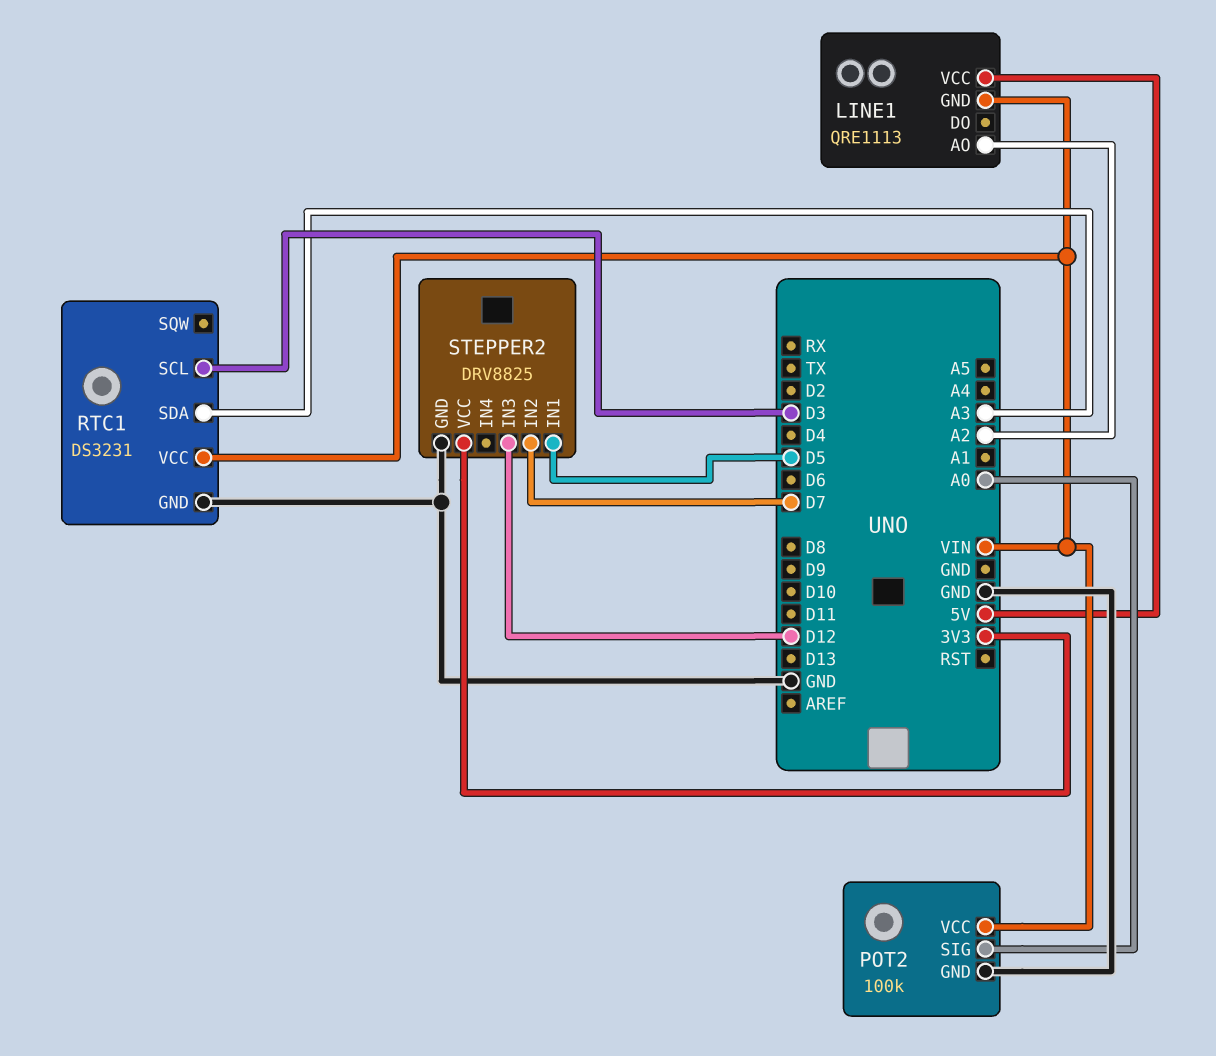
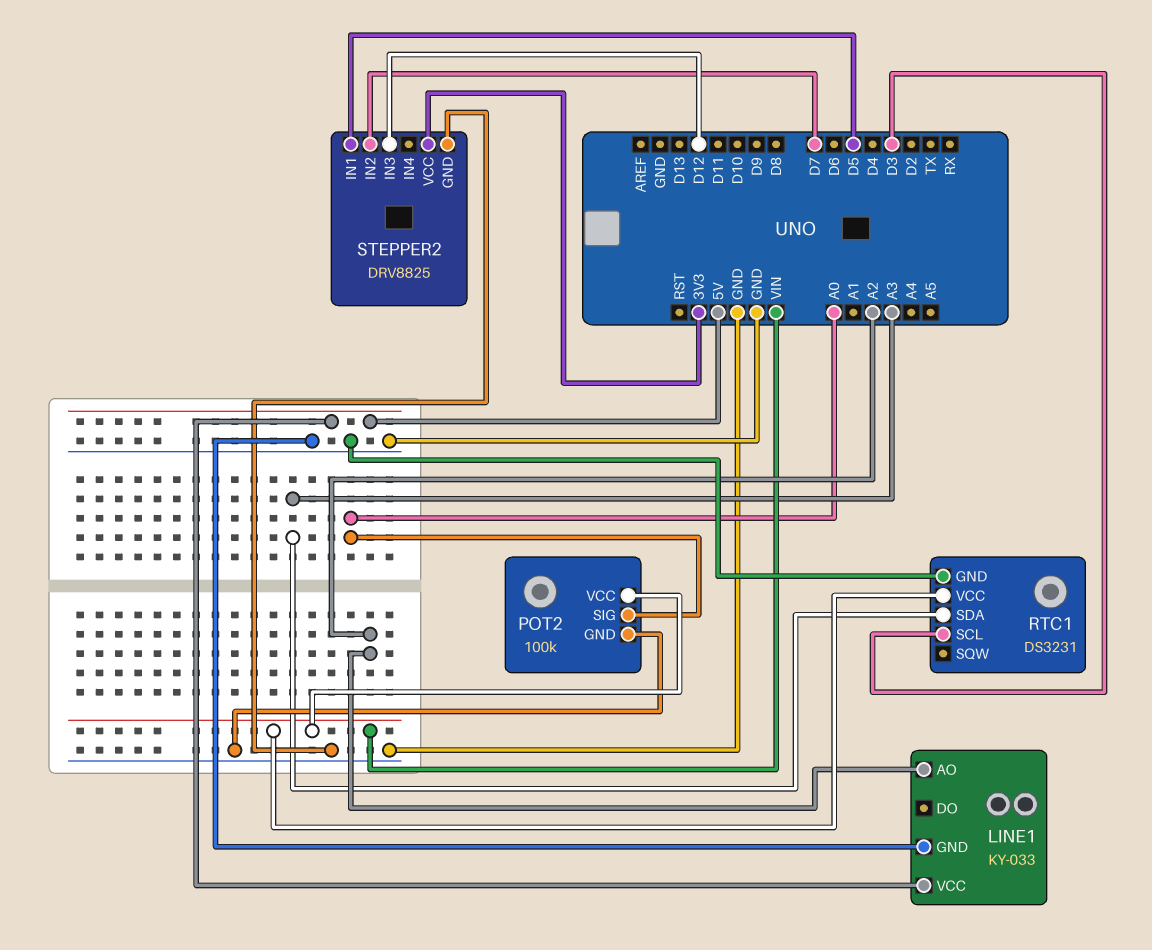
LINE1: QRE1113 -> KY-033
LINE1 pin GND: VIN -> GND

